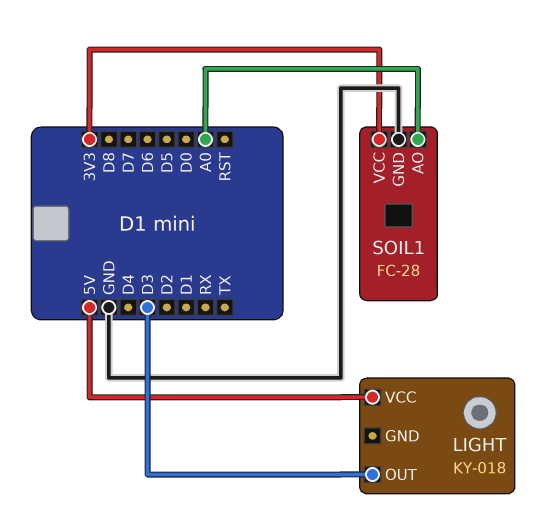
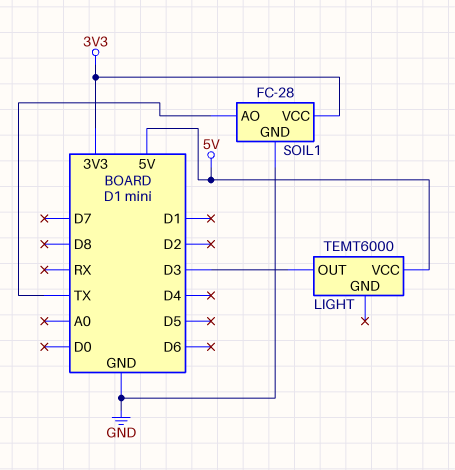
LIGHT: KY-018 -> TEMT6000
SOIL1 pin AO: A0 -> TX

